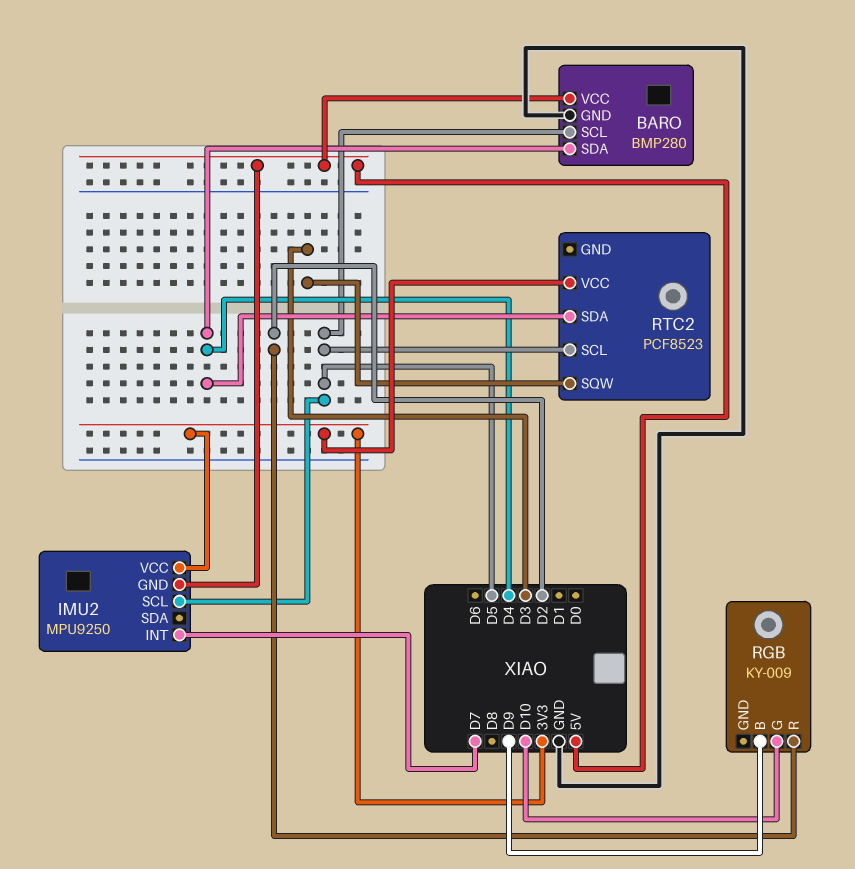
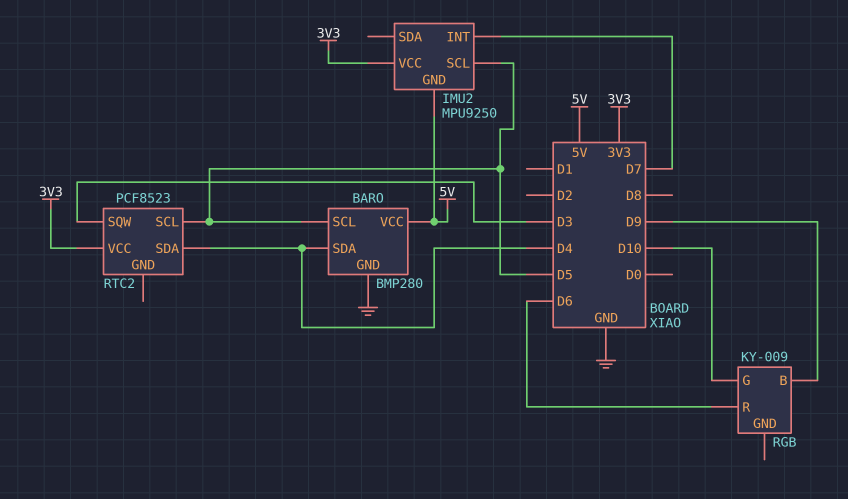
RGB pin R: D2 -> D6

